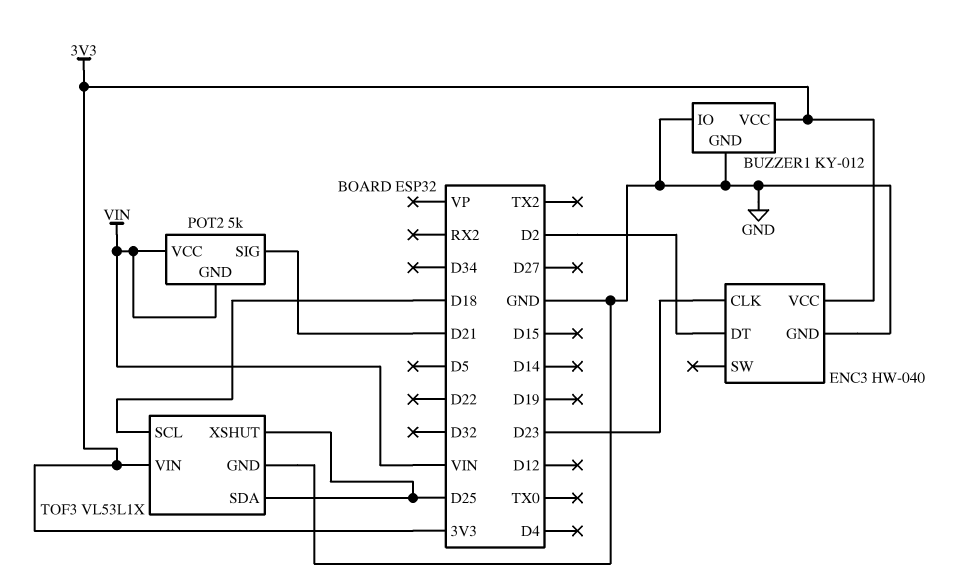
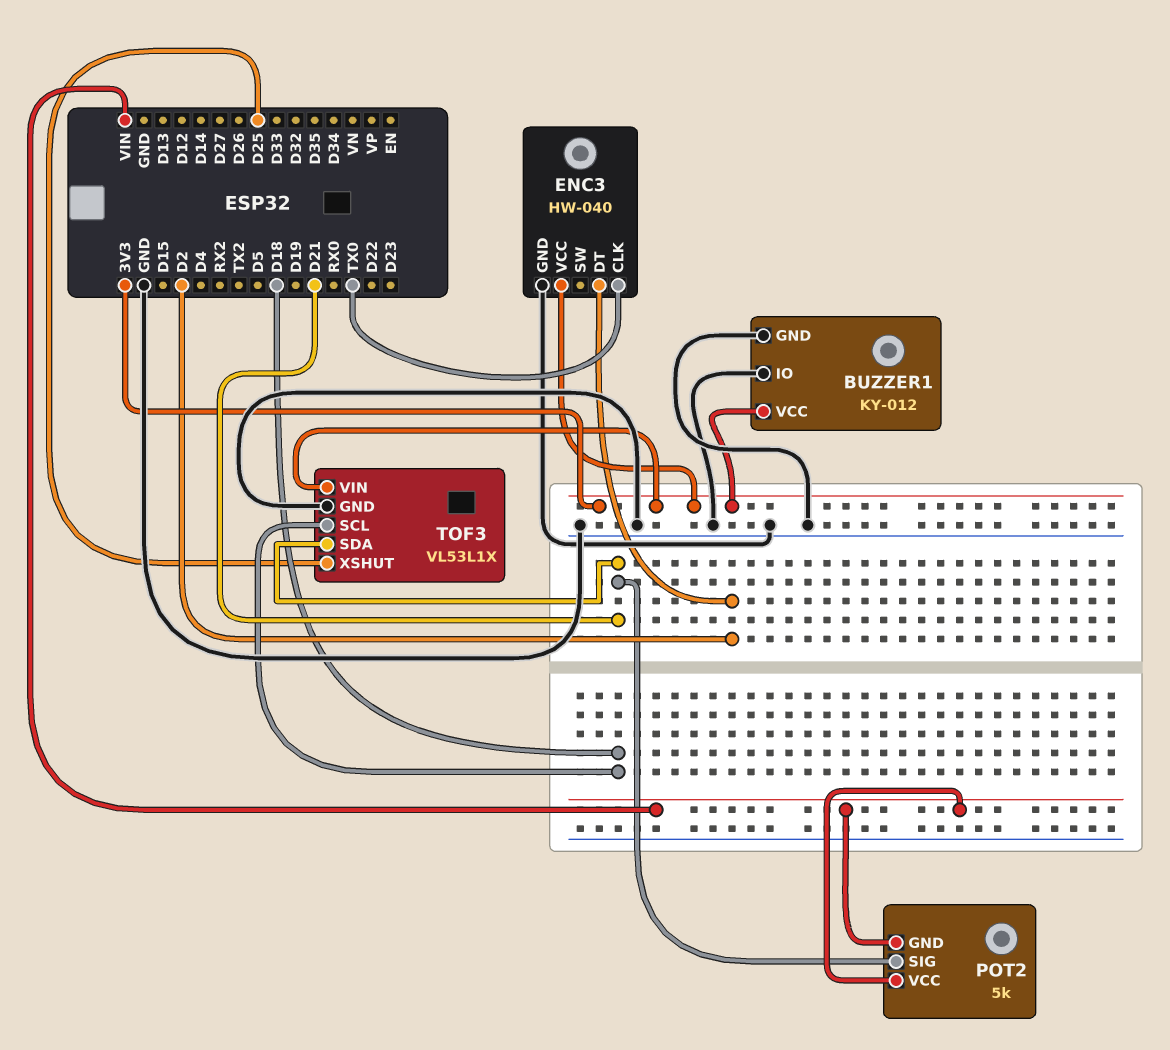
ENC3 pin CLK: D23 -> TX0
TOF3 pin SDA: D25 -> D21

